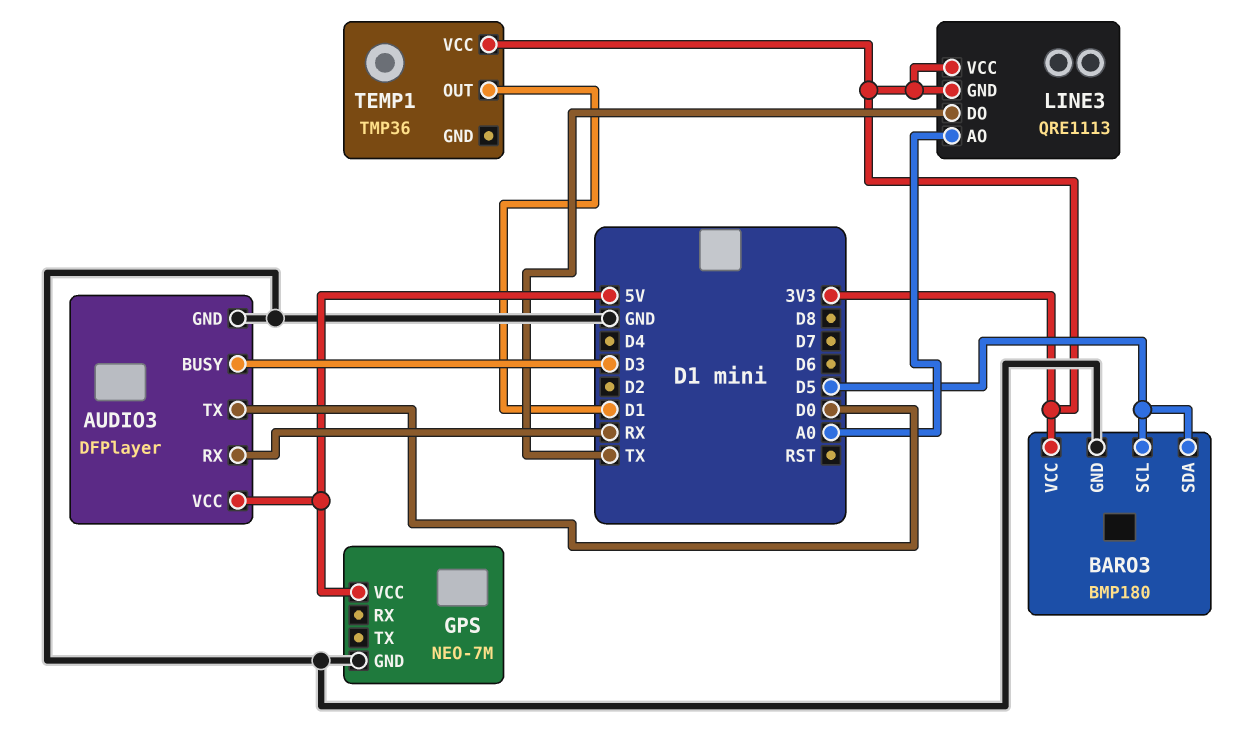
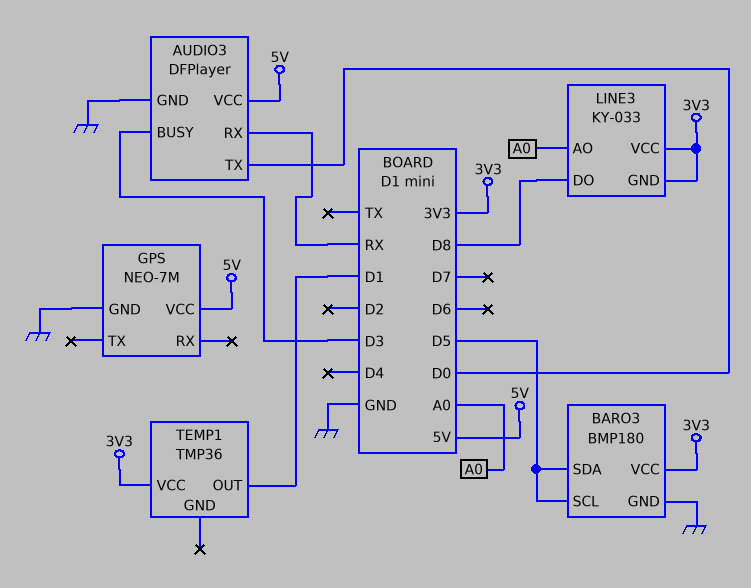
LINE3: QRE1113 -> KY-033
LINE3 pin DO: TX -> D8

